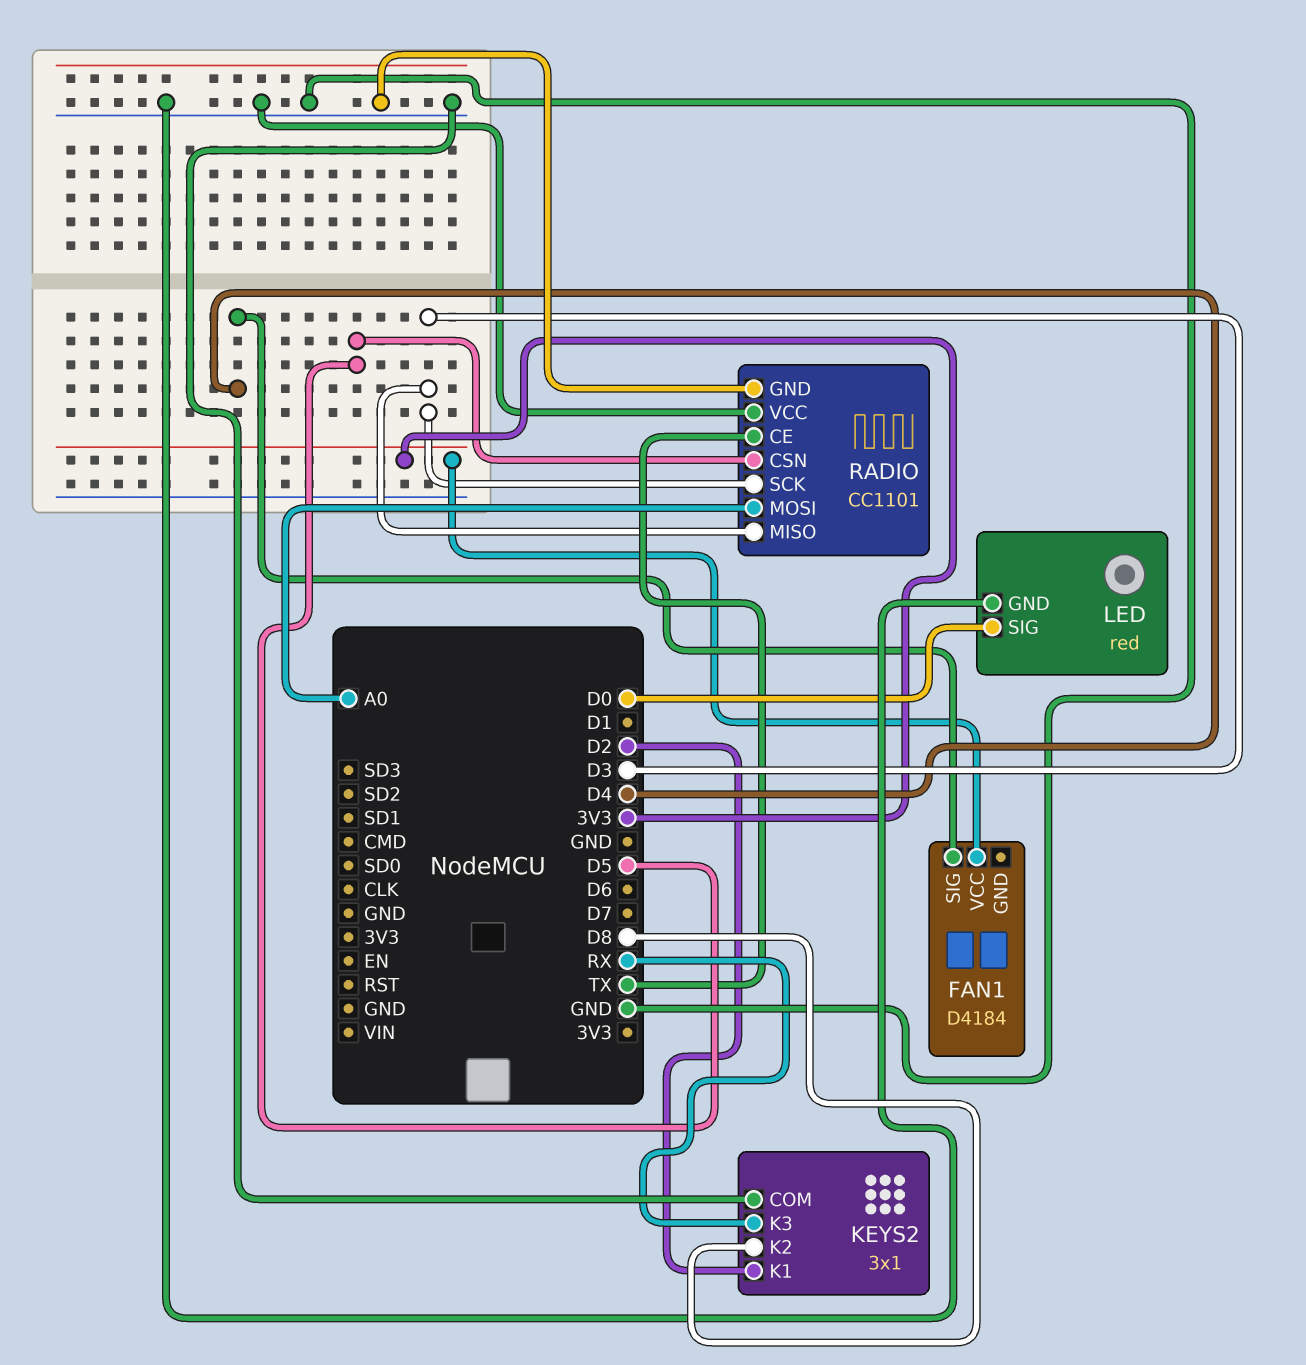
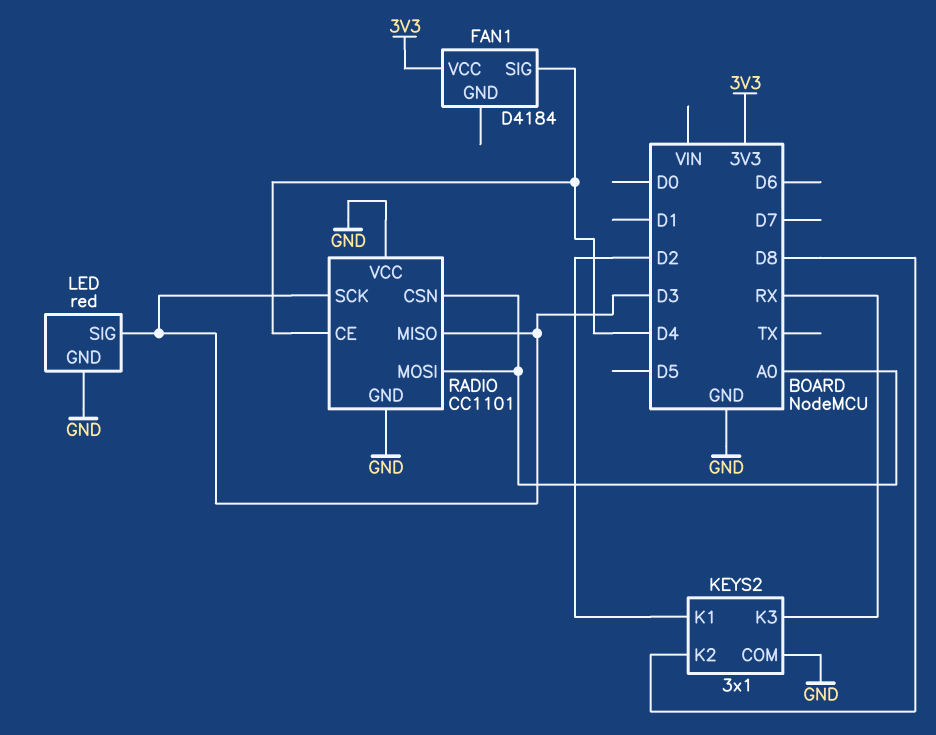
LED pin SIG: D0 -> D3
RADIO pin CE: TX -> D4
RADIO pin CSN: D5 -> A0

